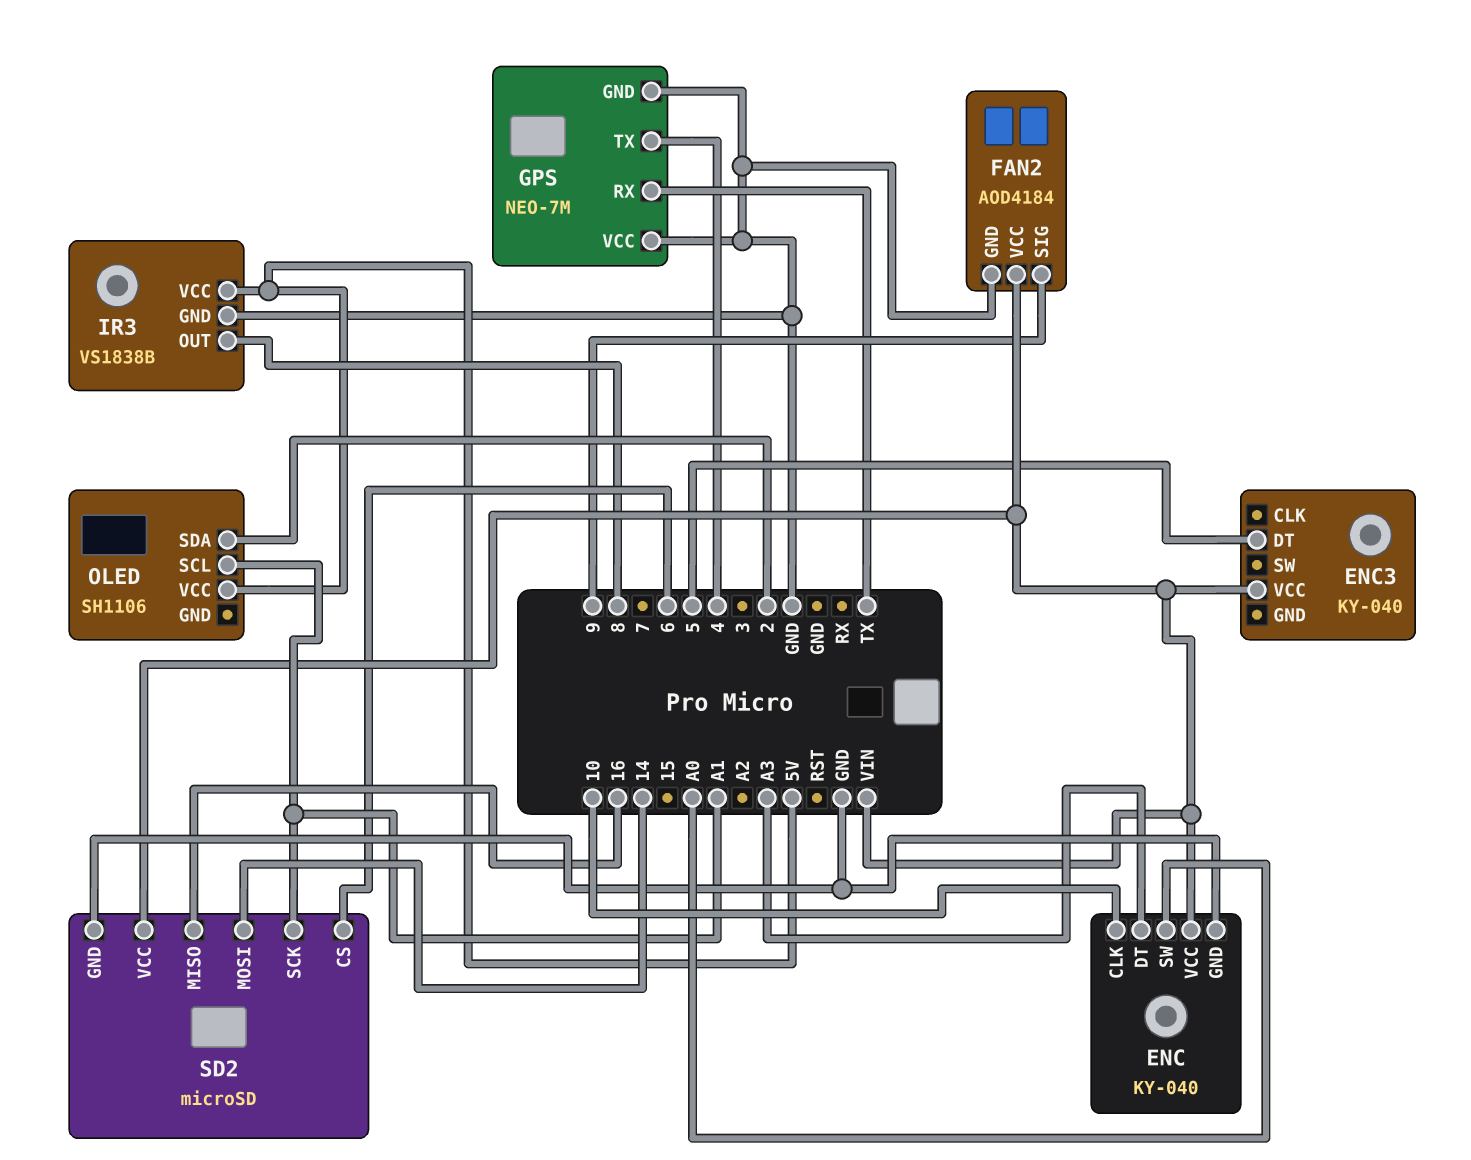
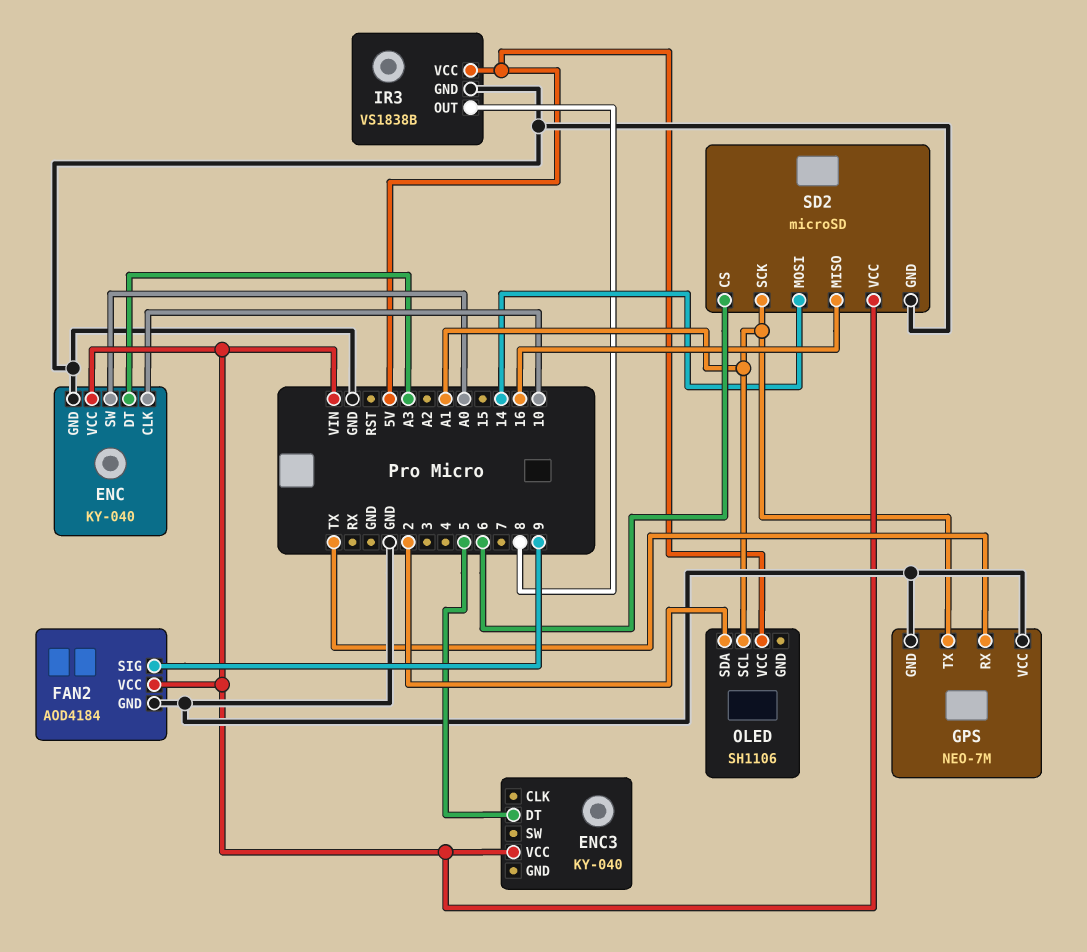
GPS pin TX: 4 -> A1

